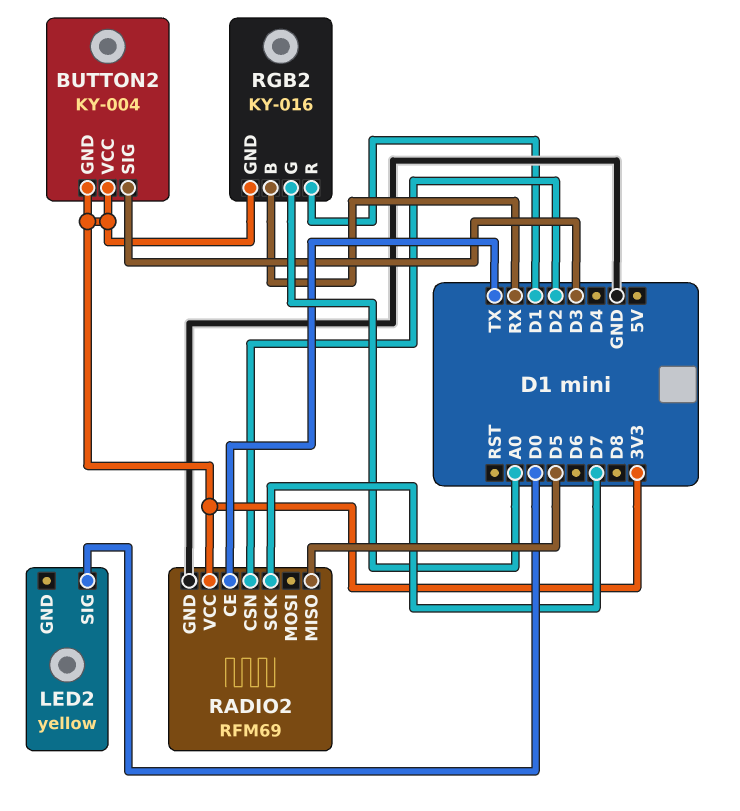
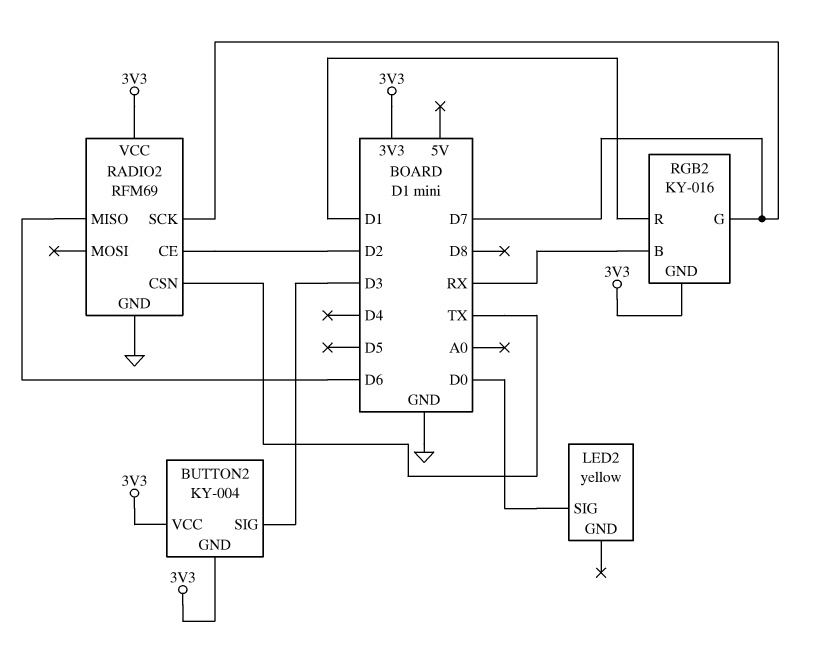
RADIO2 pin CE: TX -> D2
RADIO2 pin CSN: D2 -> TX
RADIO2 pin MISO: D5 -> D6
RGB2 pin G: A0 -> D7

